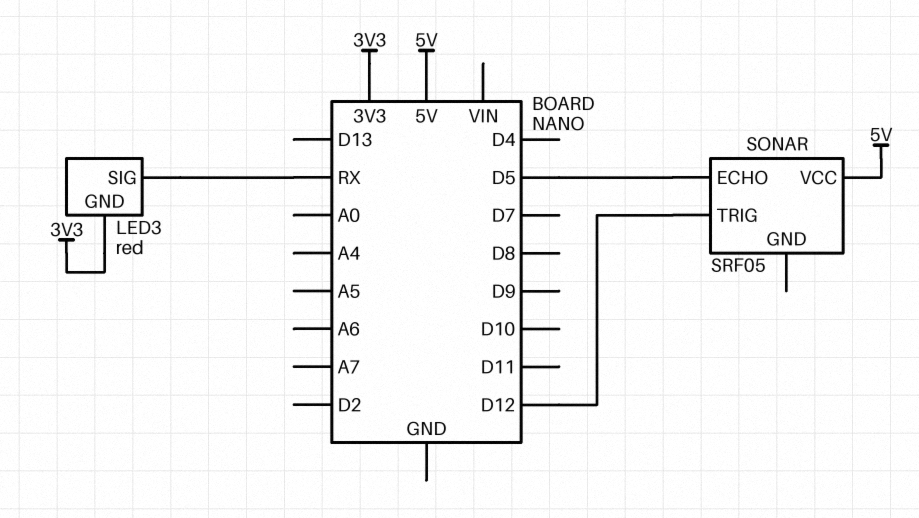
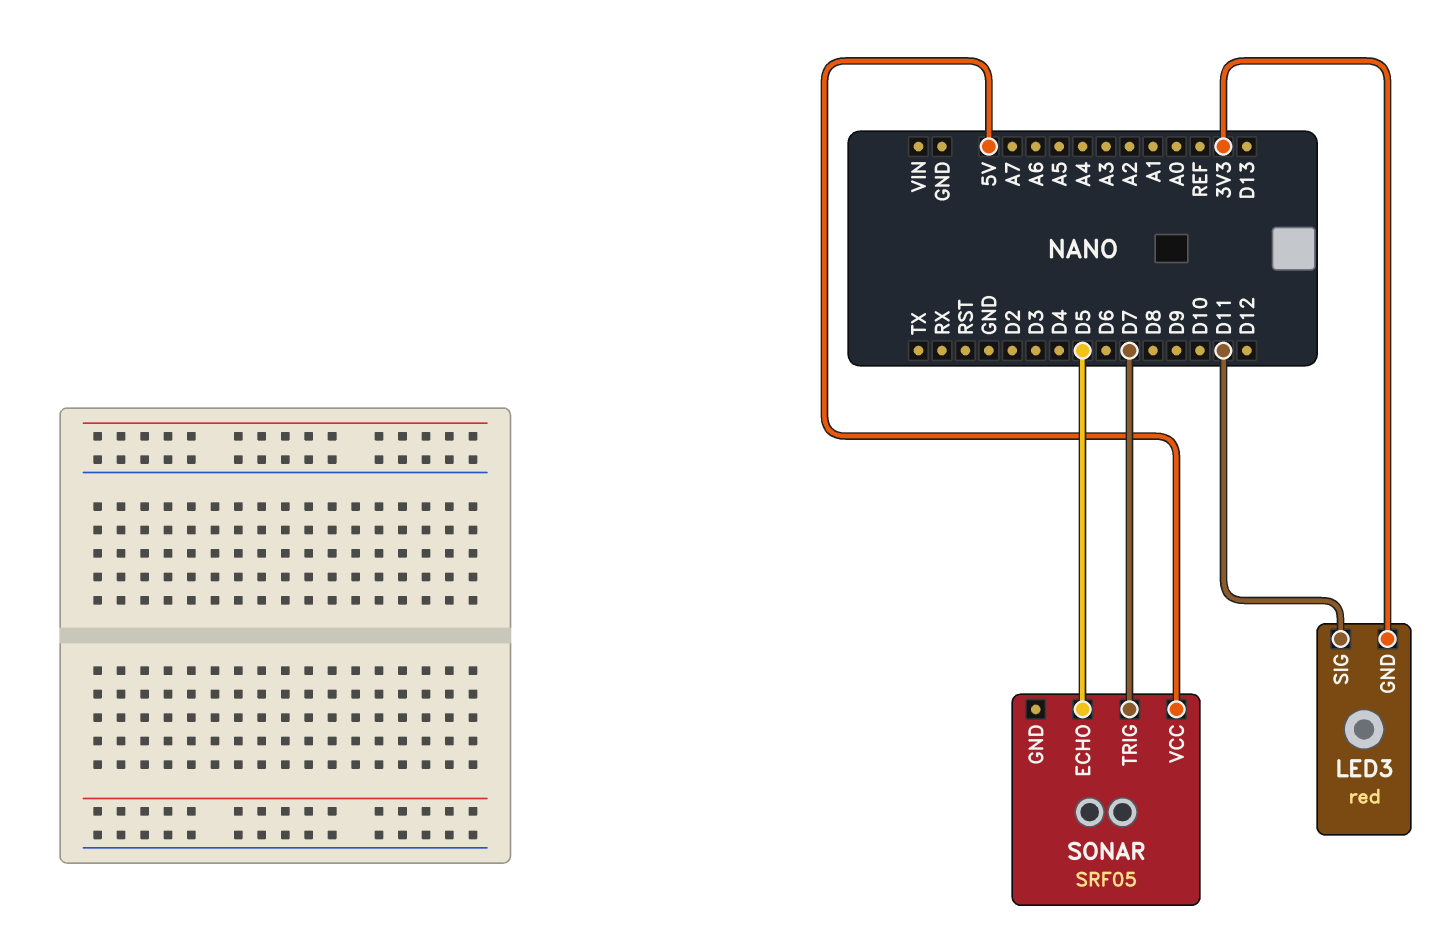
LED3 pin SIG: RX -> D11
SONAR pin TRIG: D12 -> D7

